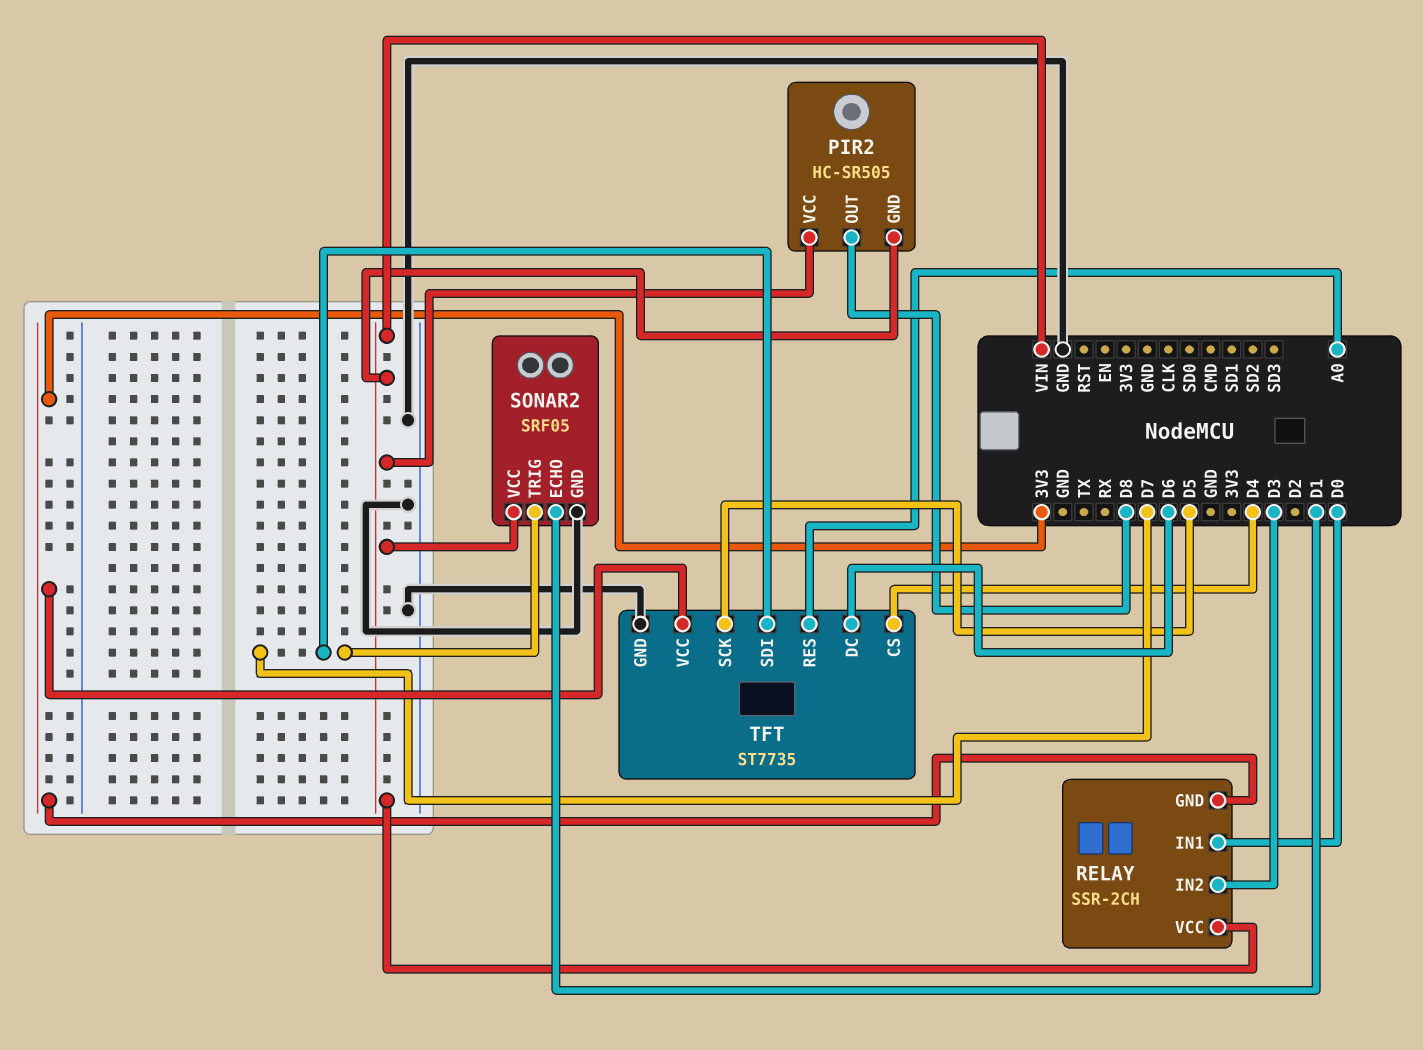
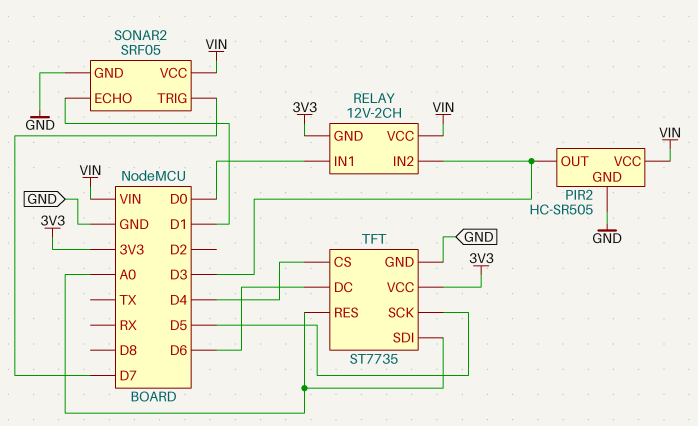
PIR2 pin GND: VIN -> GND
PIR2 pin OUT: D8 -> D3
RELAY: SSR-2CH -> 12V-2CH
TFT pin SDI: D7 -> A0

